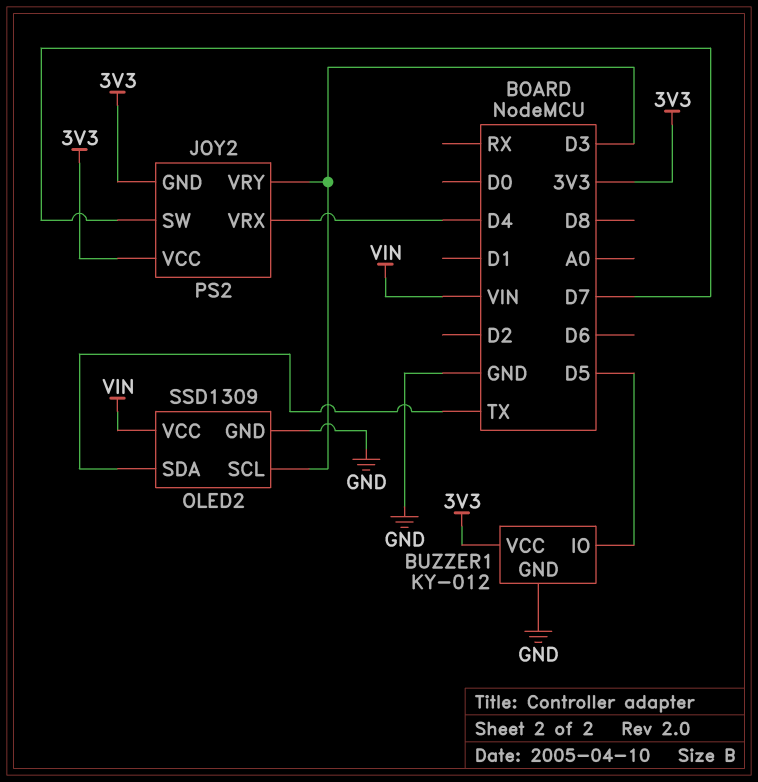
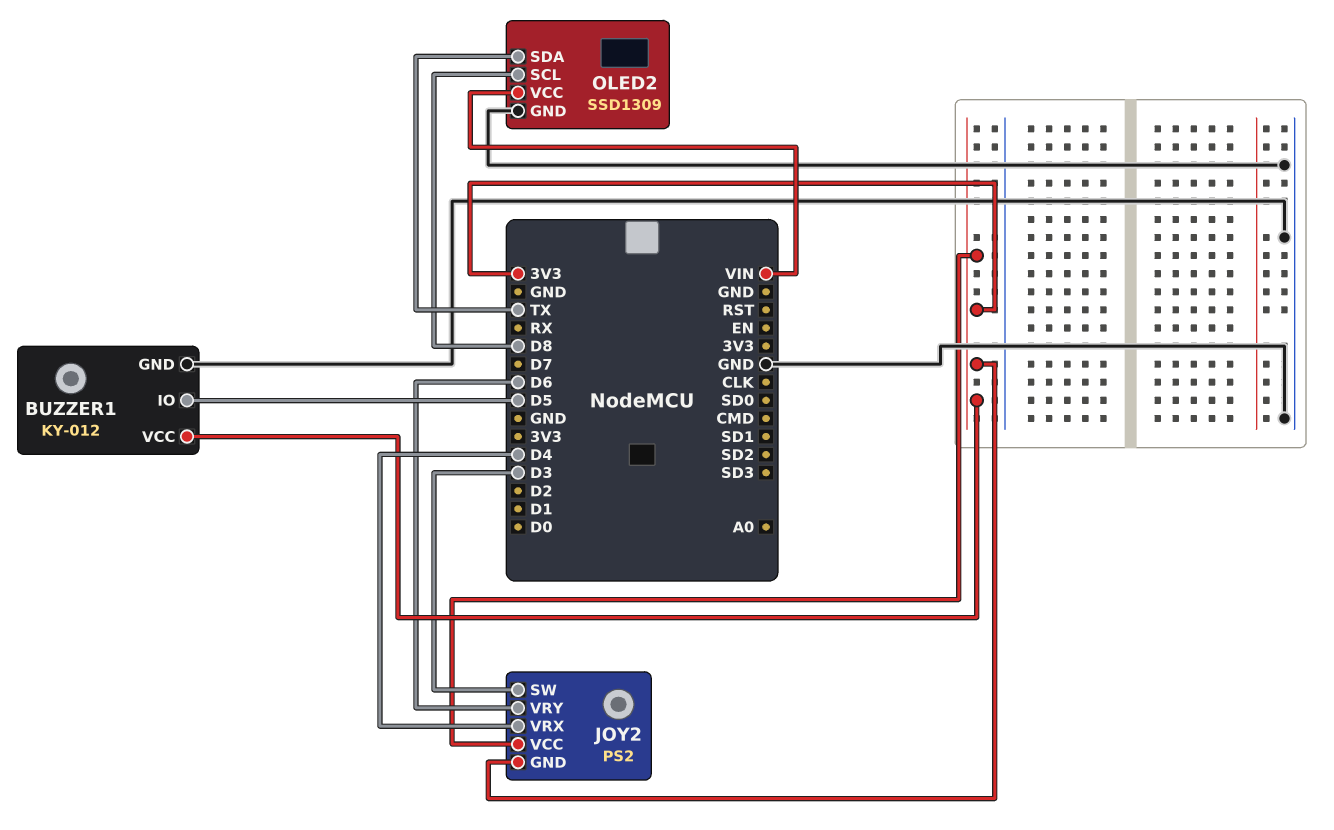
JOY2 pin SW: D7 -> D3
JOY2 pin VRY: D3 -> D6
OLED2 pin SCL: D3 -> D8

